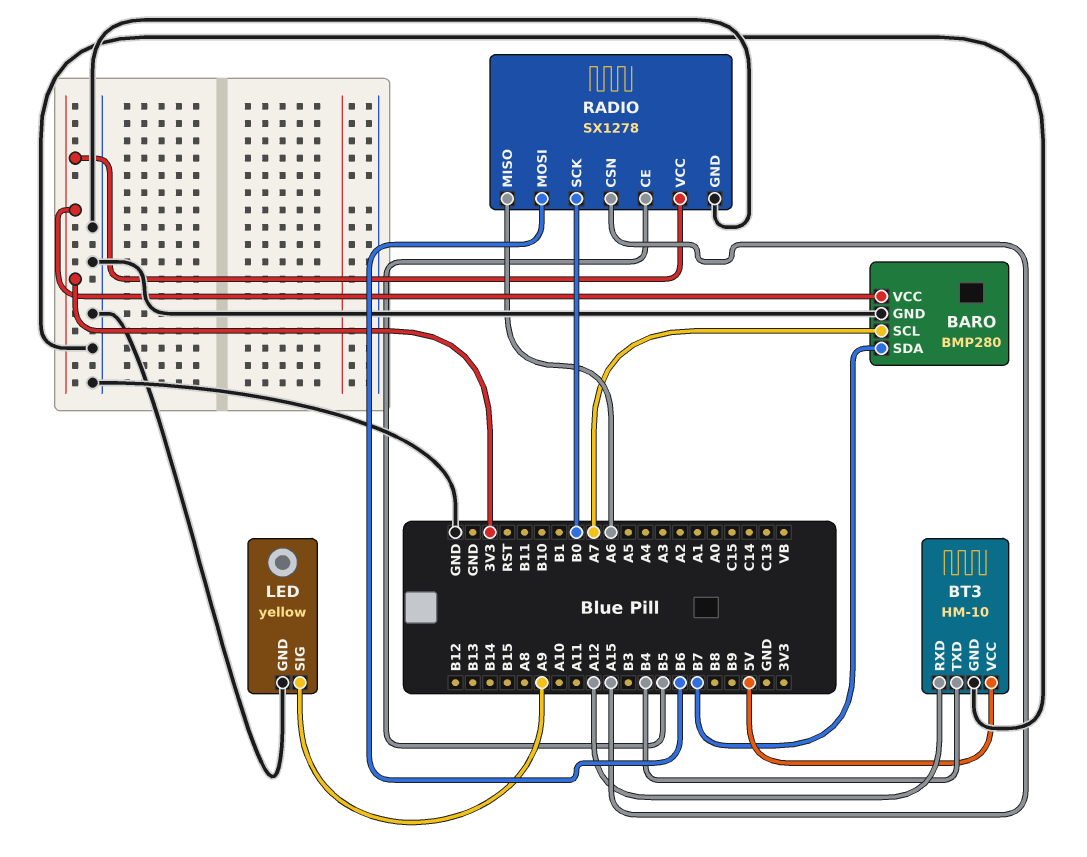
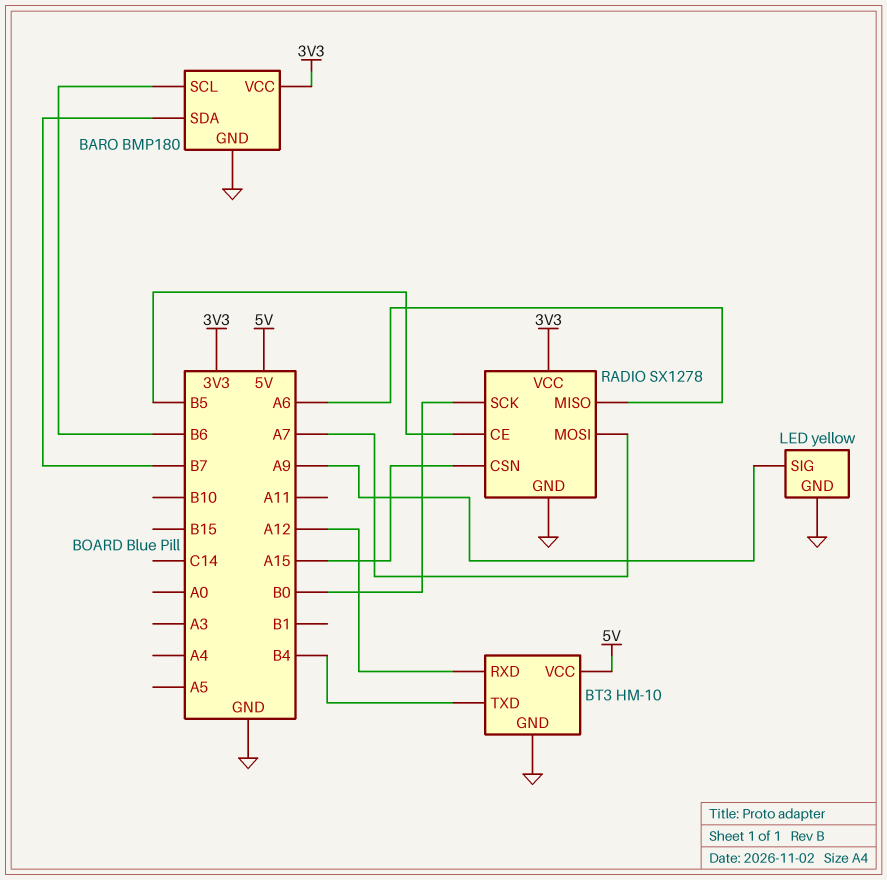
BARO: BMP280 -> BMP180
BARO pin SCL: A7 -> B6
RADIO pin MOSI: B6 -> A7

